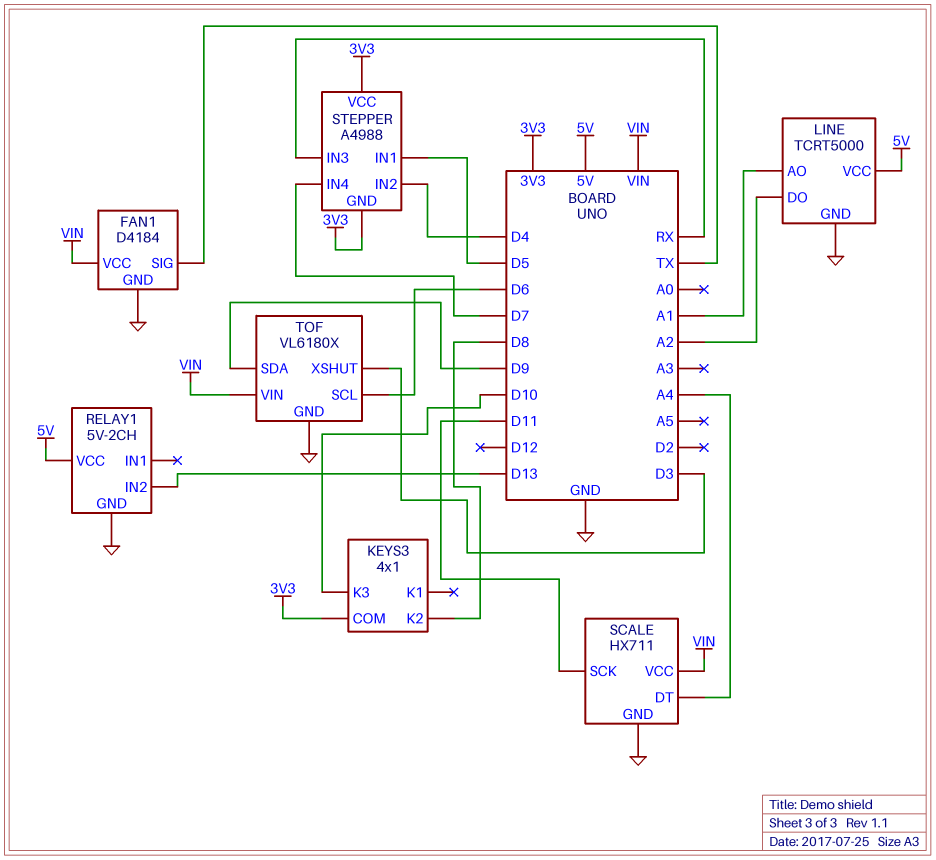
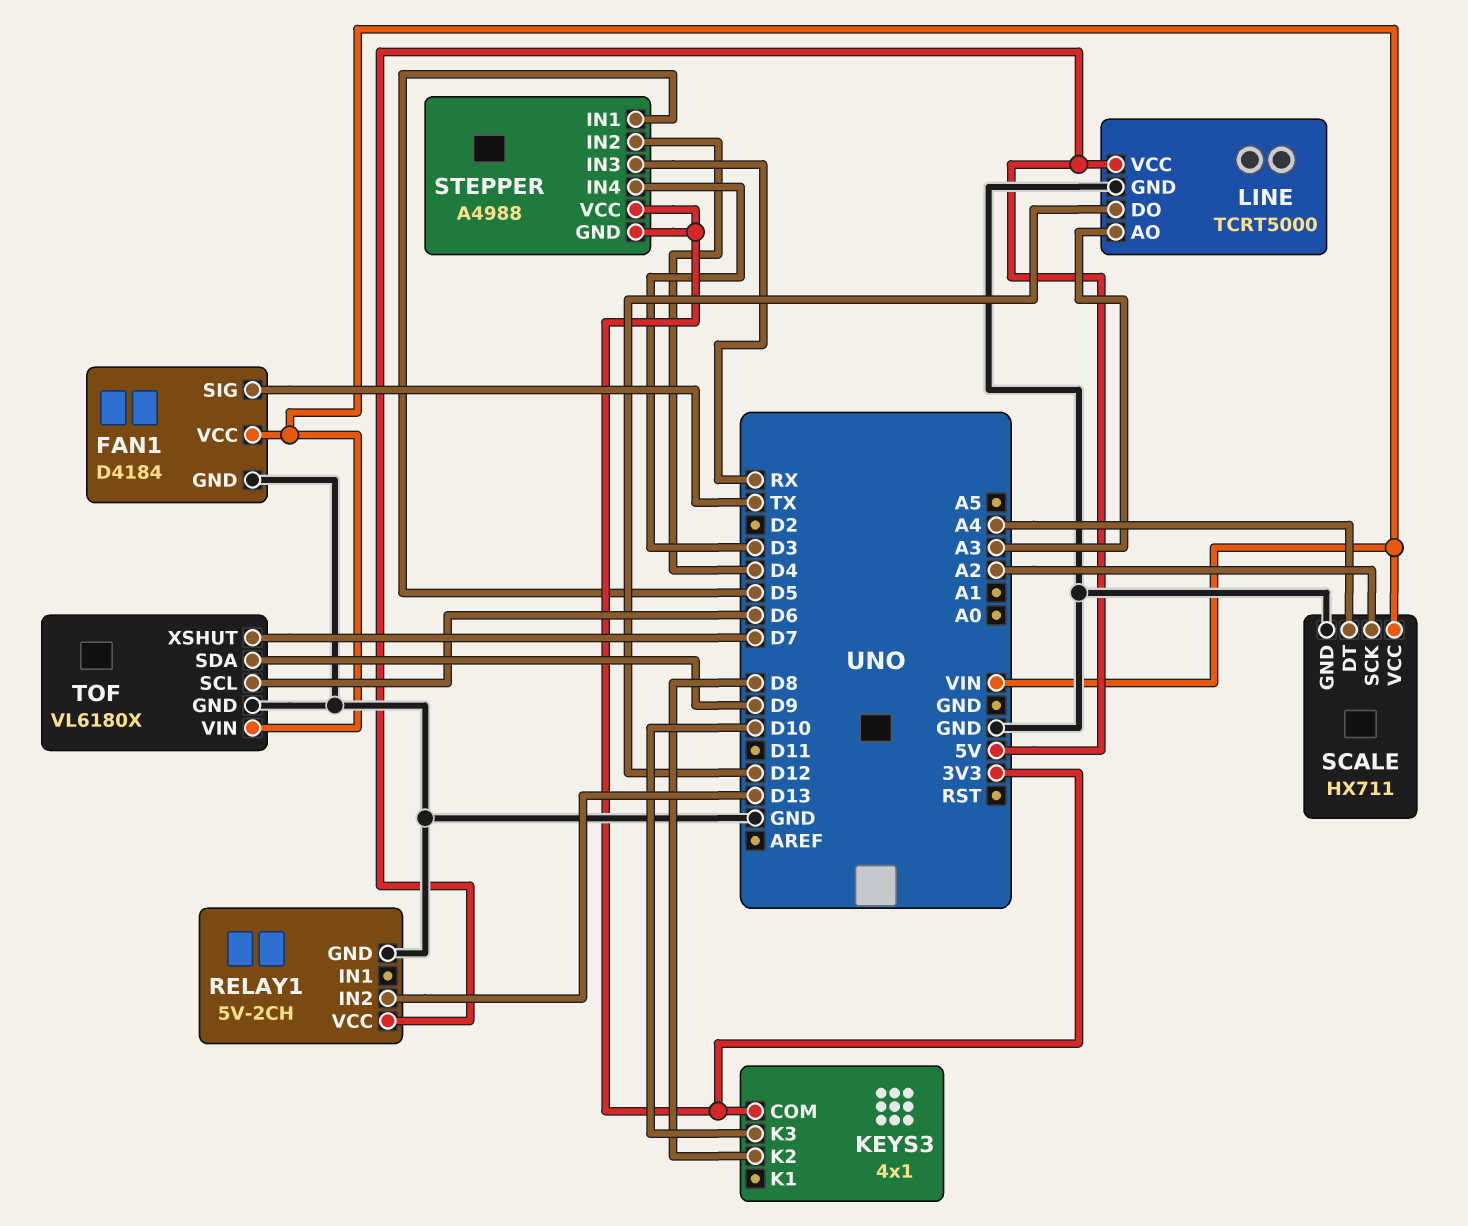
LINE pin AO: A1 -> A3
LINE pin DO: A2 -> D12
SCALE pin SCK: D11 -> A2
STEPPER pin IN4: D7 -> D3
TOF pin XSHUT: D3 -> D7

